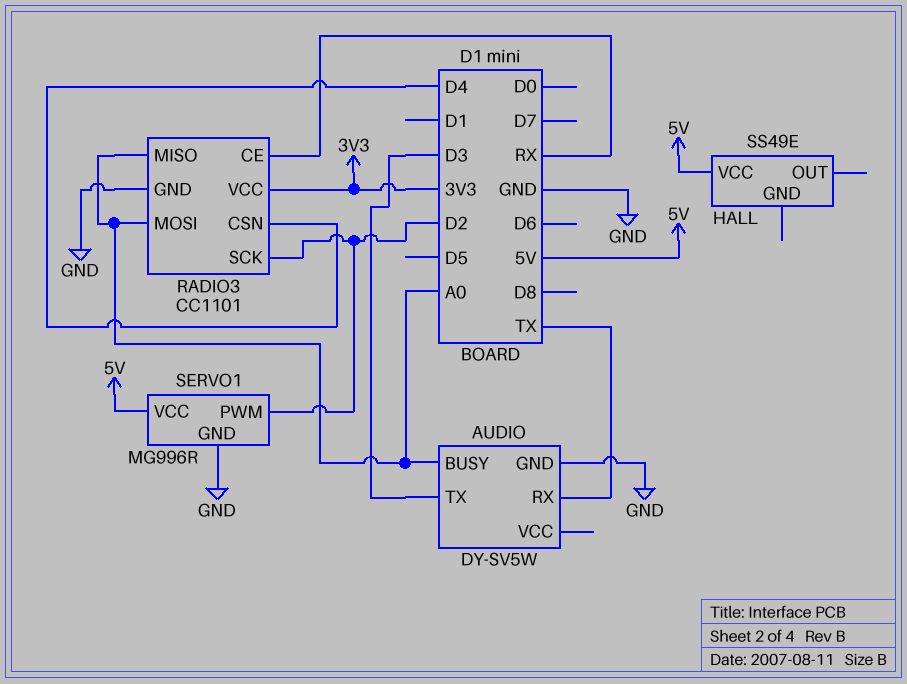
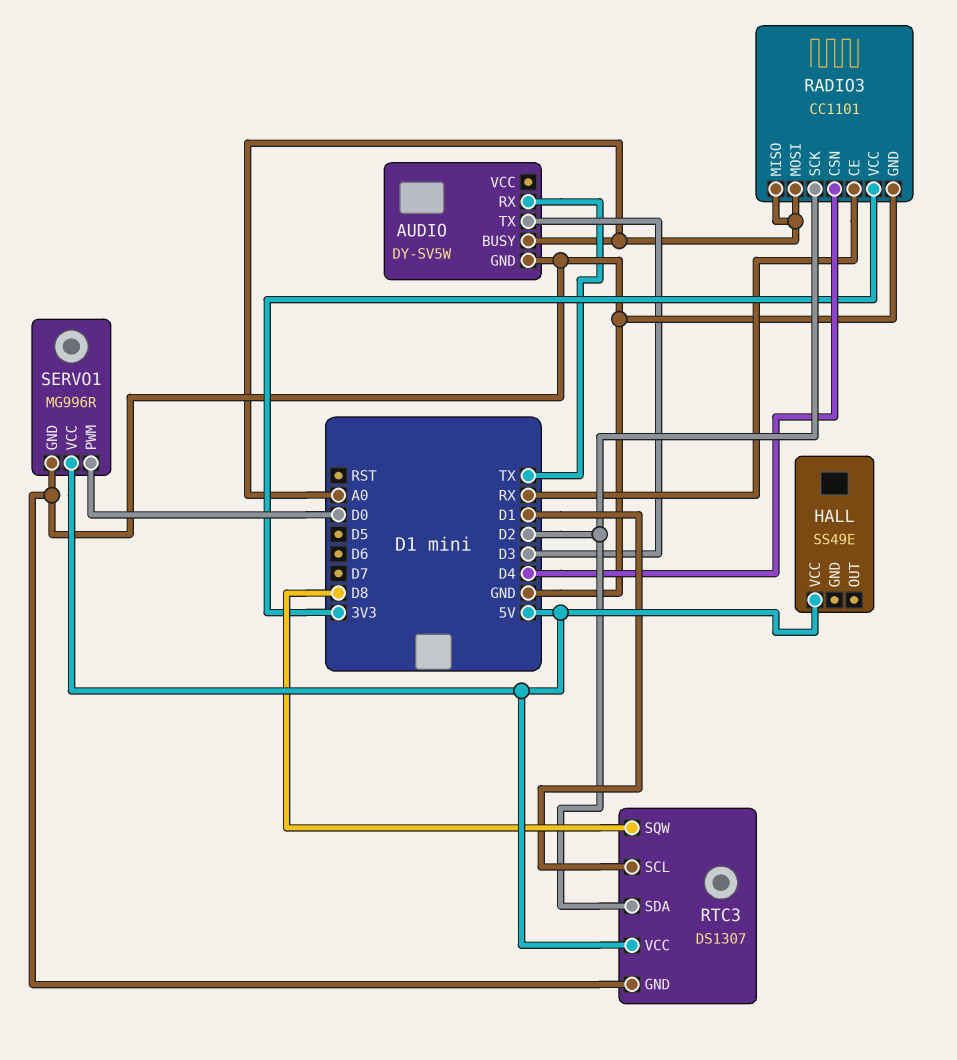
RTC3: none -> DS1307
RTC3 pin GND: none -> GND
RTC3 pin SCL: none -> D1
RTC3 pin SDA: none -> D2
RTC3 pin SQW: none -> D8
RTC3 pin VCC: none -> 5V
SERVO1 pin PWM: D2 -> D0

